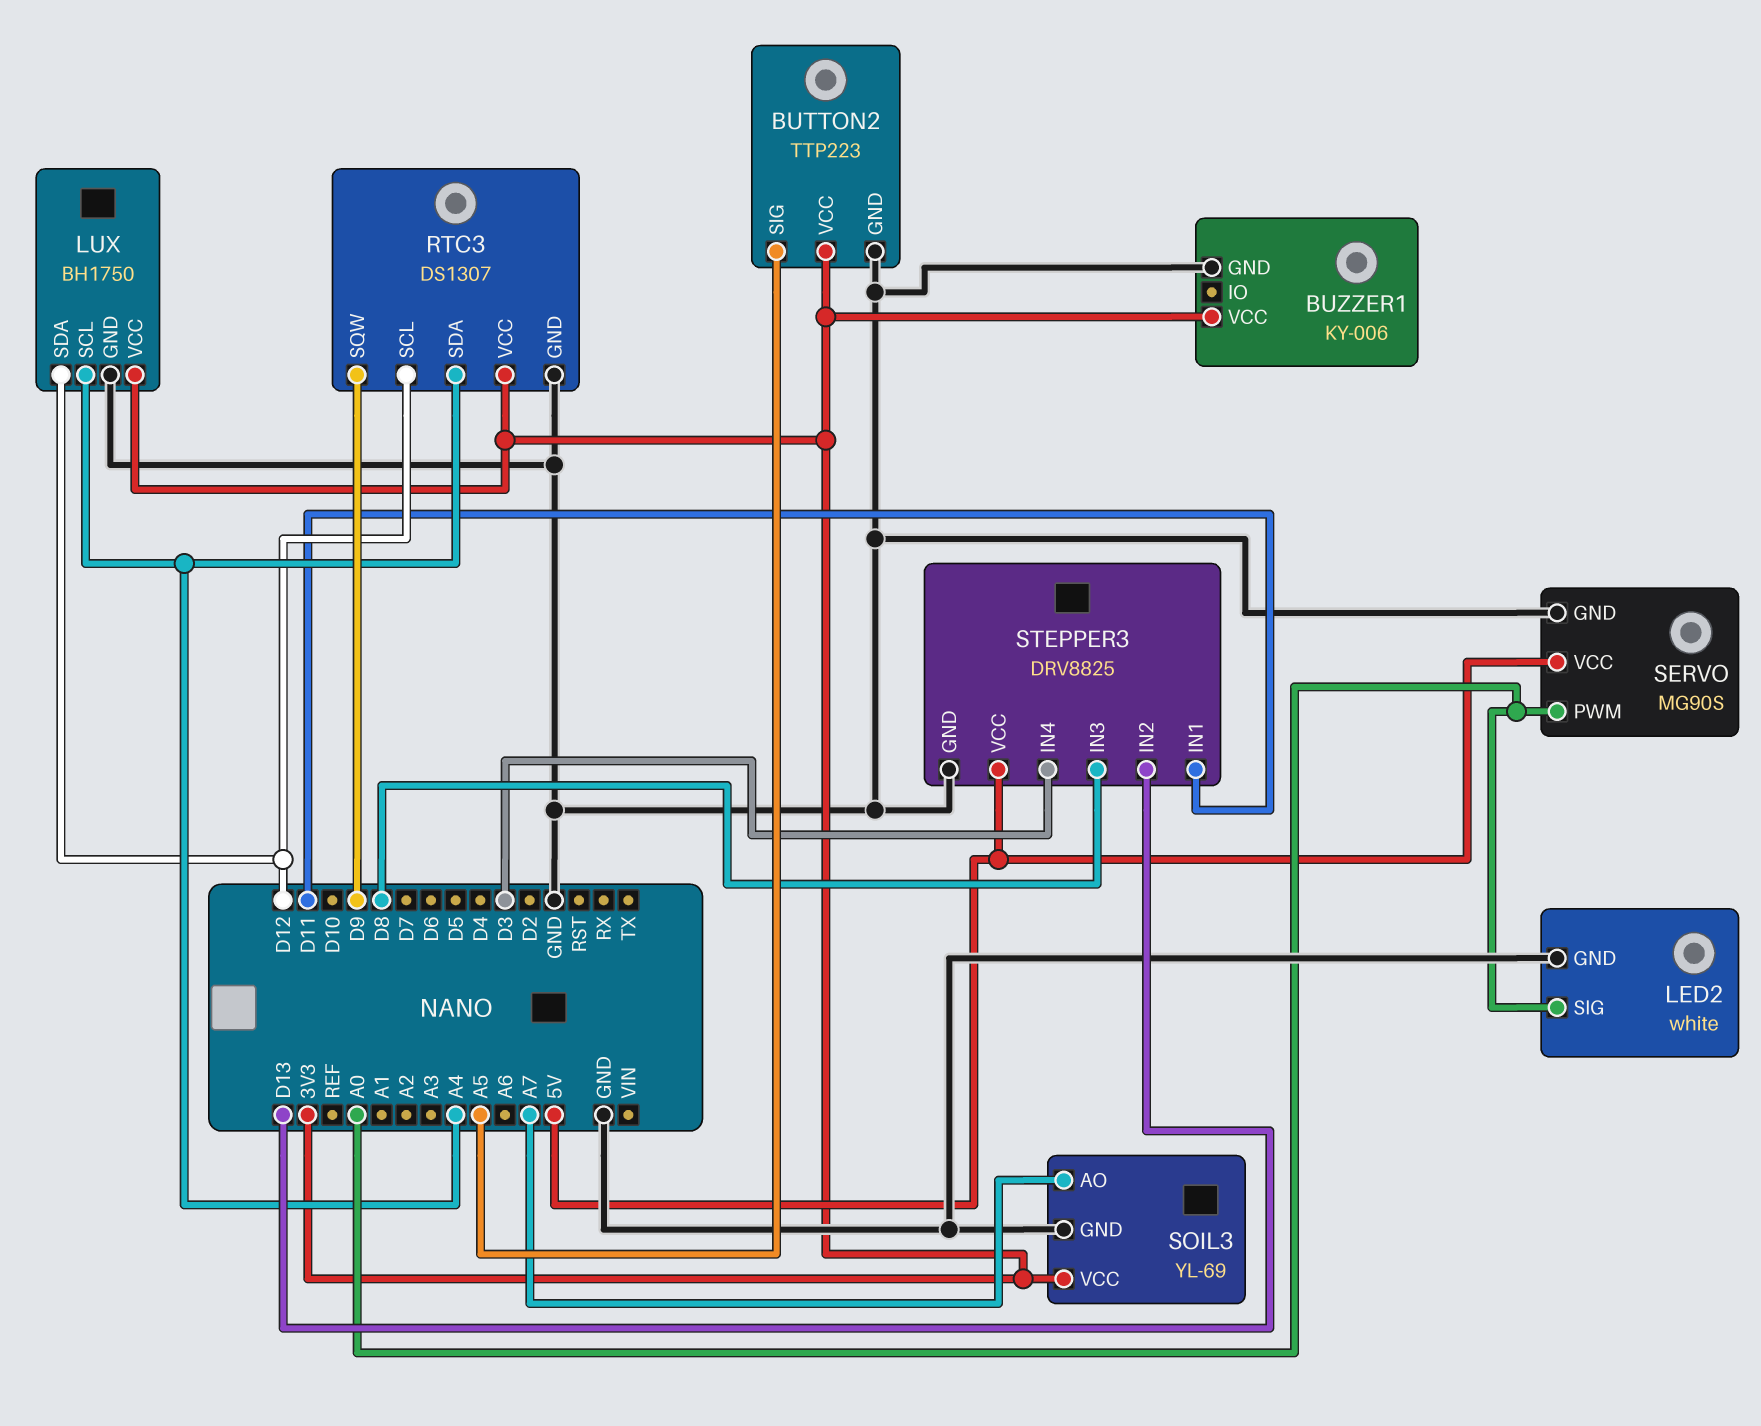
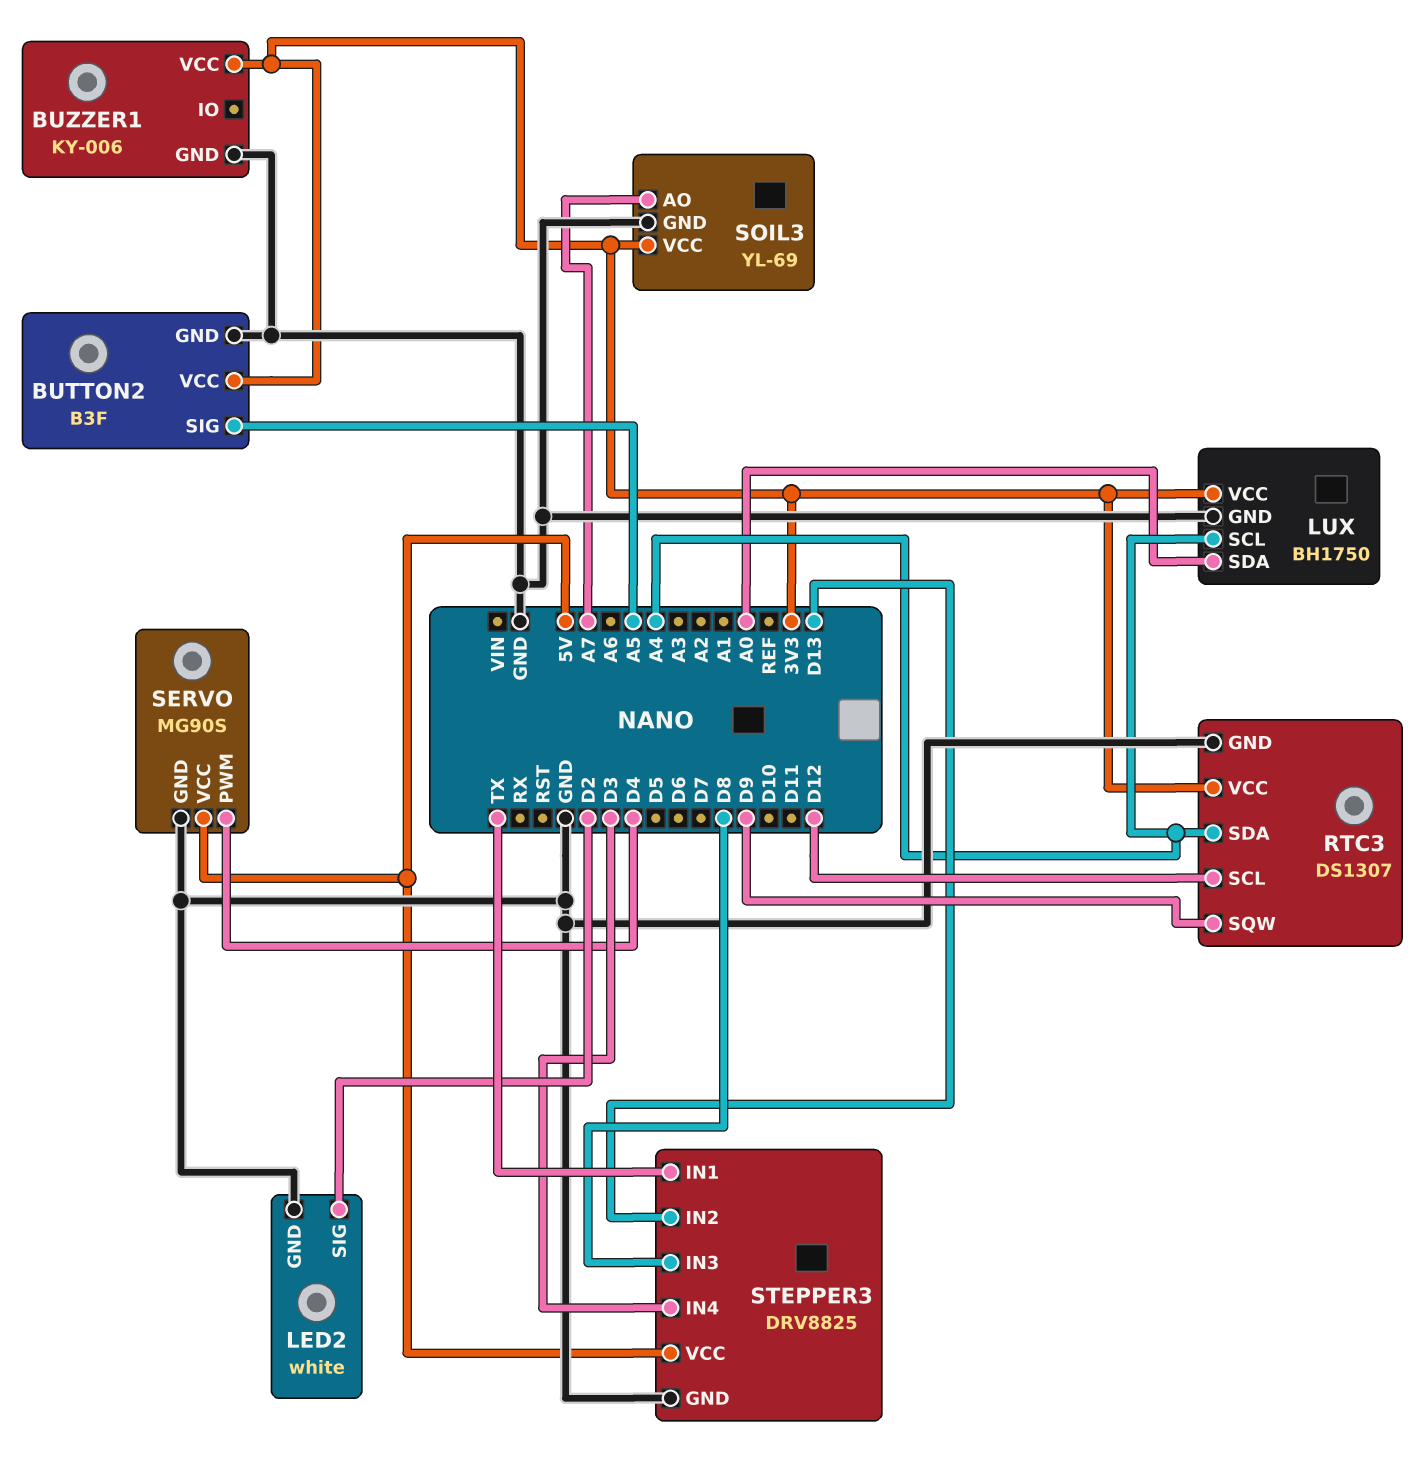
BUTTON2: TTP223 -> B3F
LED2 pin SIG: A0 -> D2
LUX pin SDA: D12 -> A0
SERVO pin PWM: A0 -> D4
STEPPER3 pin IN1: D11 -> TX

